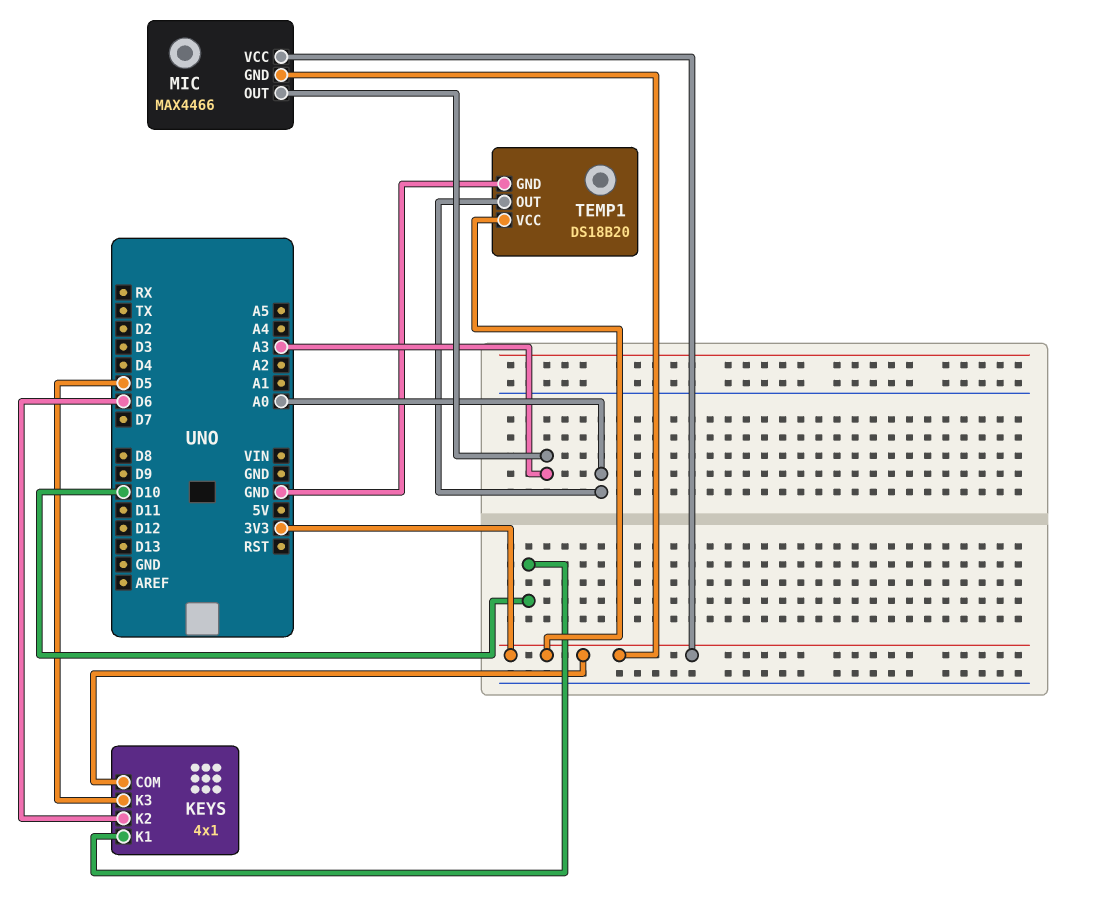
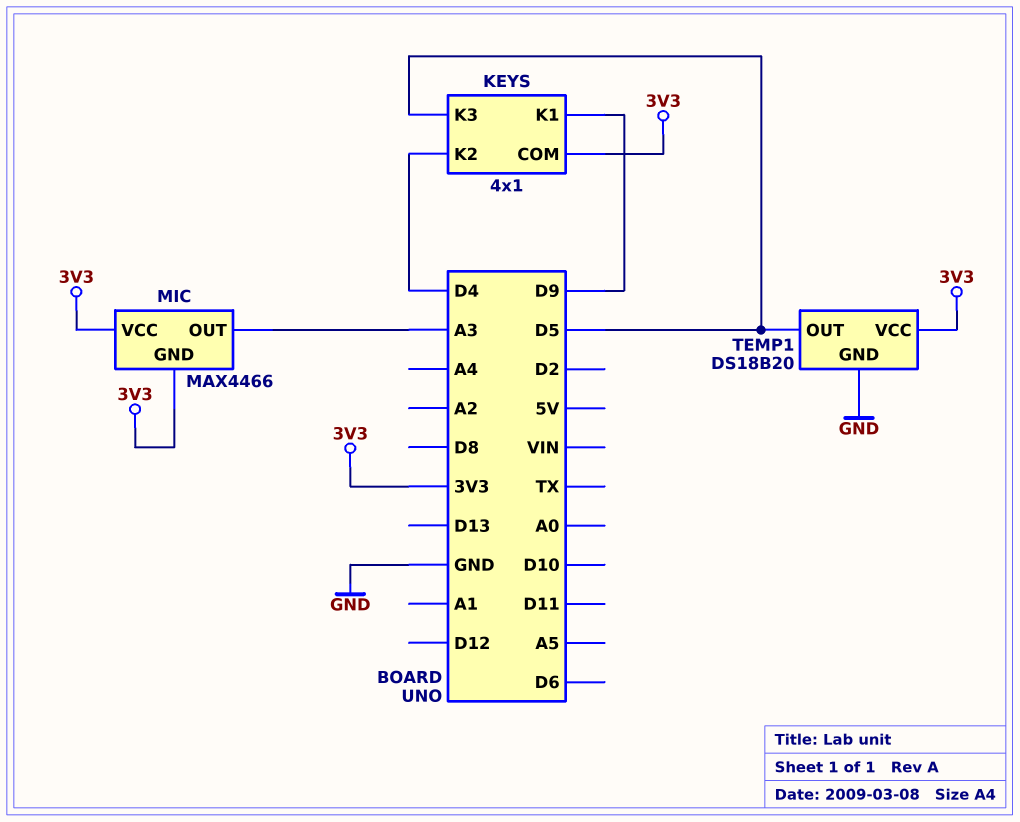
KEYS pin K1: D10 -> D9
KEYS pin K2: D6 -> D4
TEMP1 pin OUT: A0 -> D5

